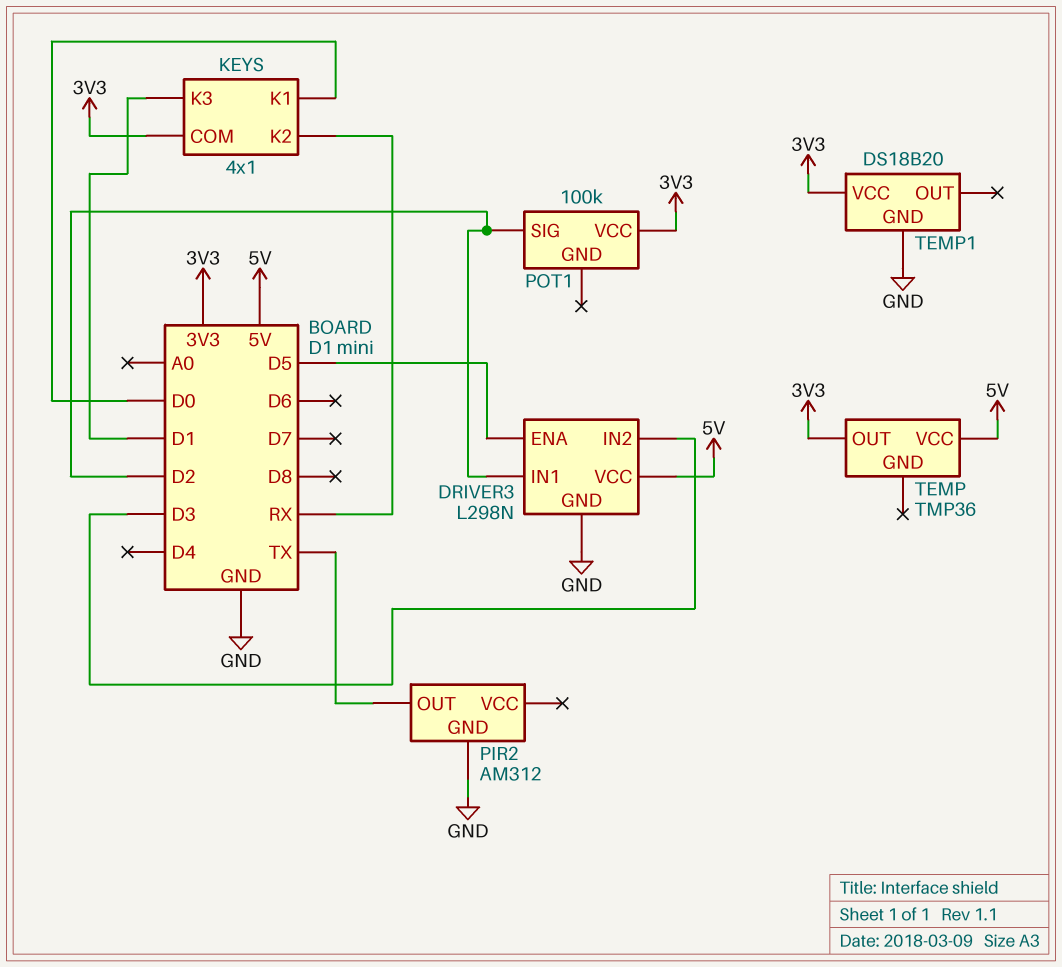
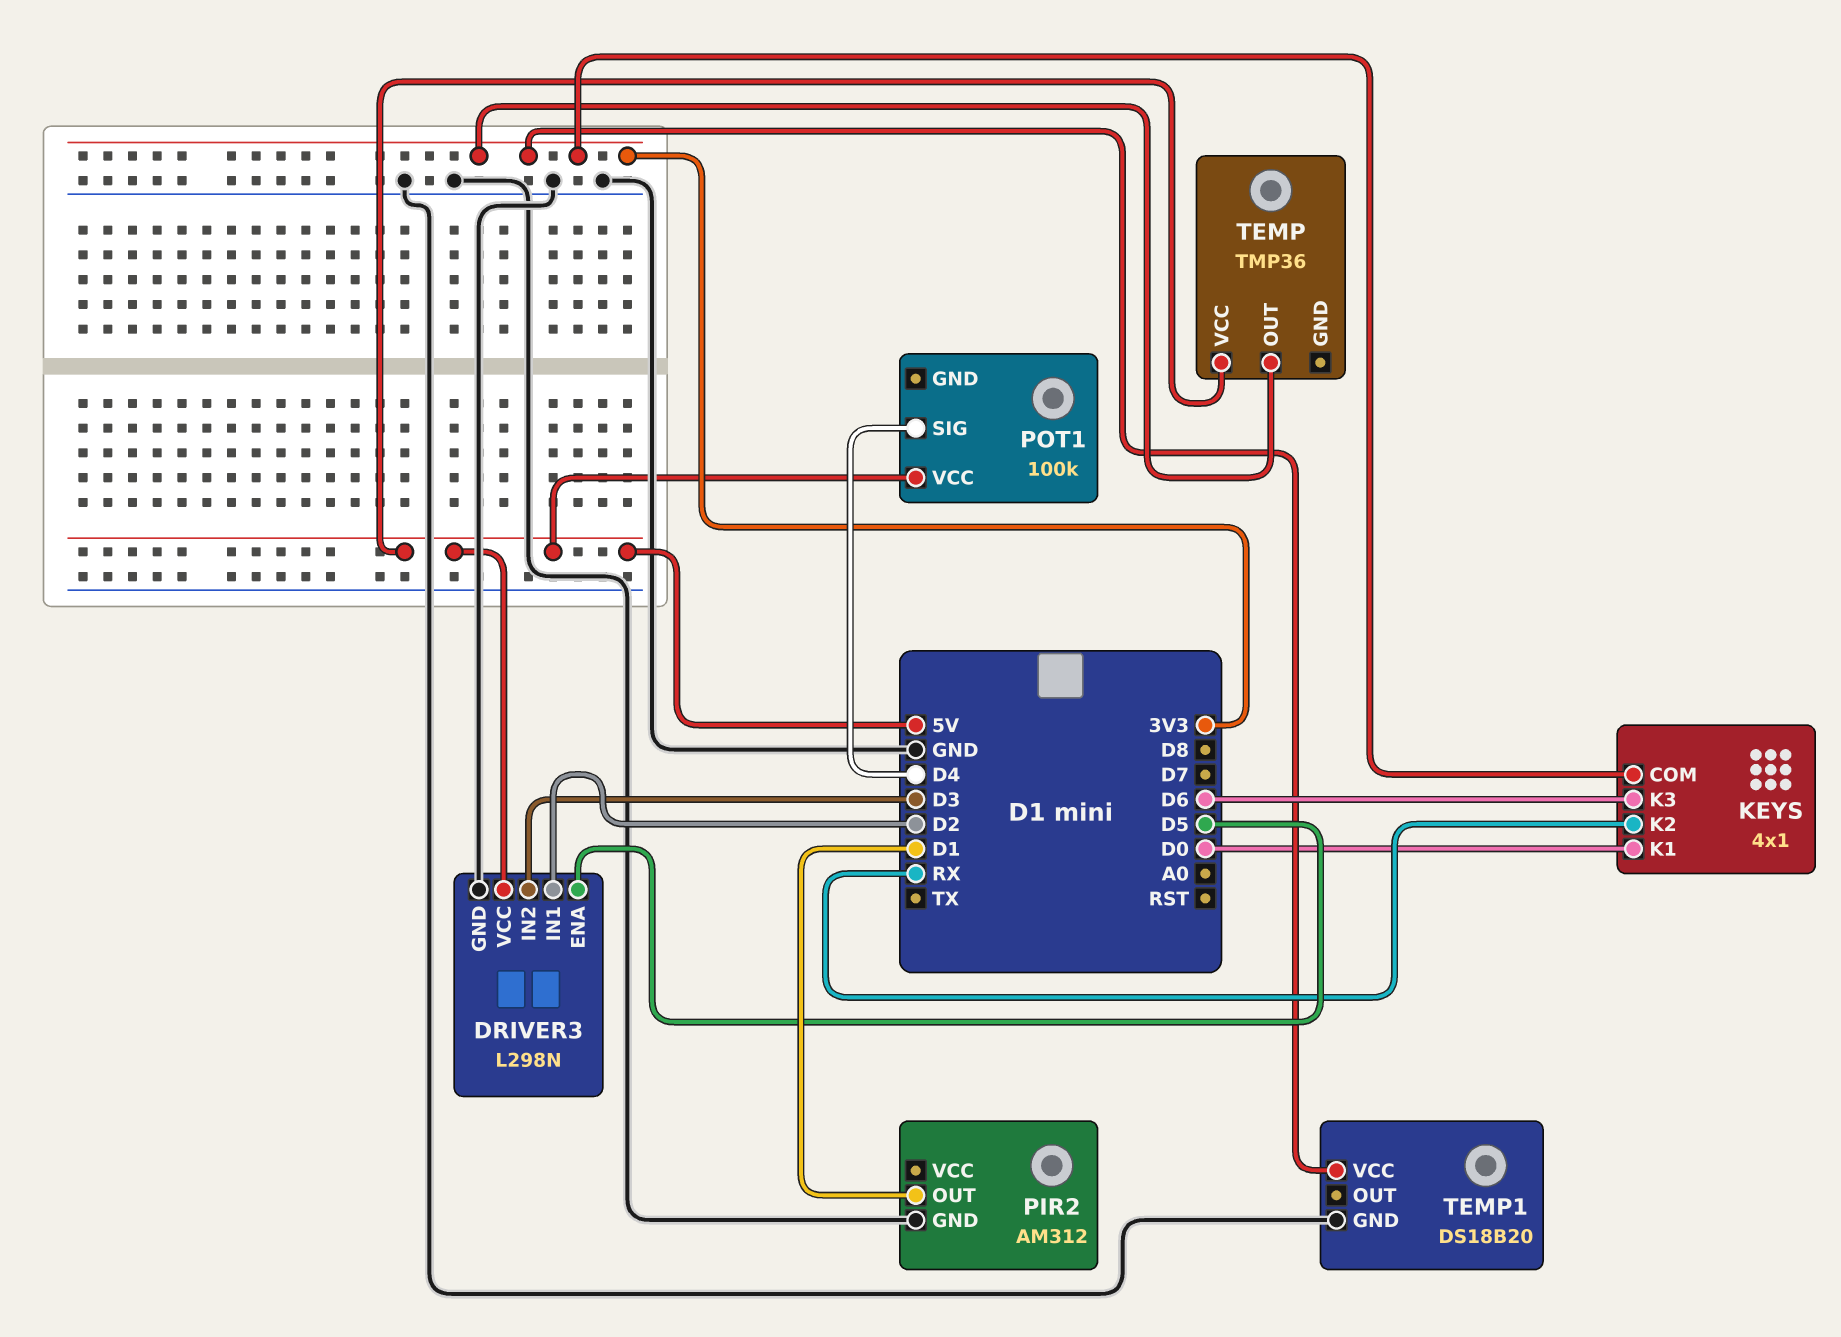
KEYS pin K3: D1 -> D6
PIR2 pin OUT: TX -> D1
POT1 pin SIG: D2 -> D4
POT1 pin VCC: 3V3 -> 5V

